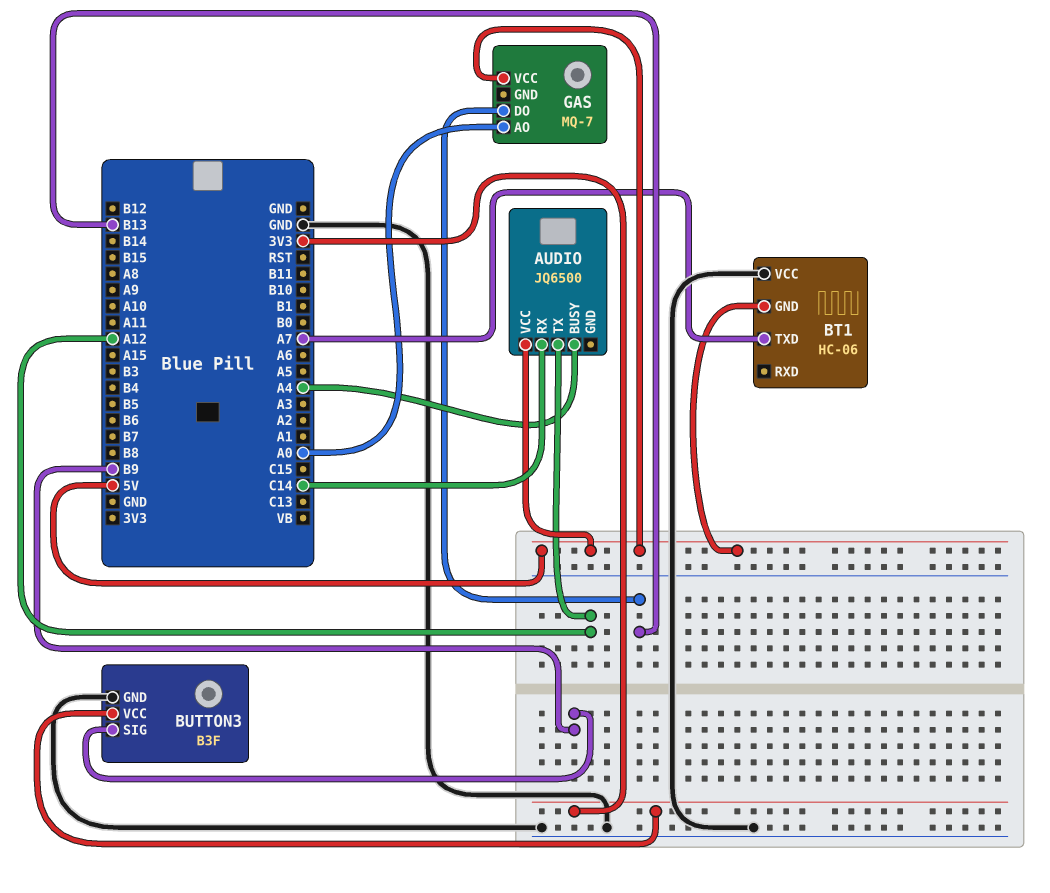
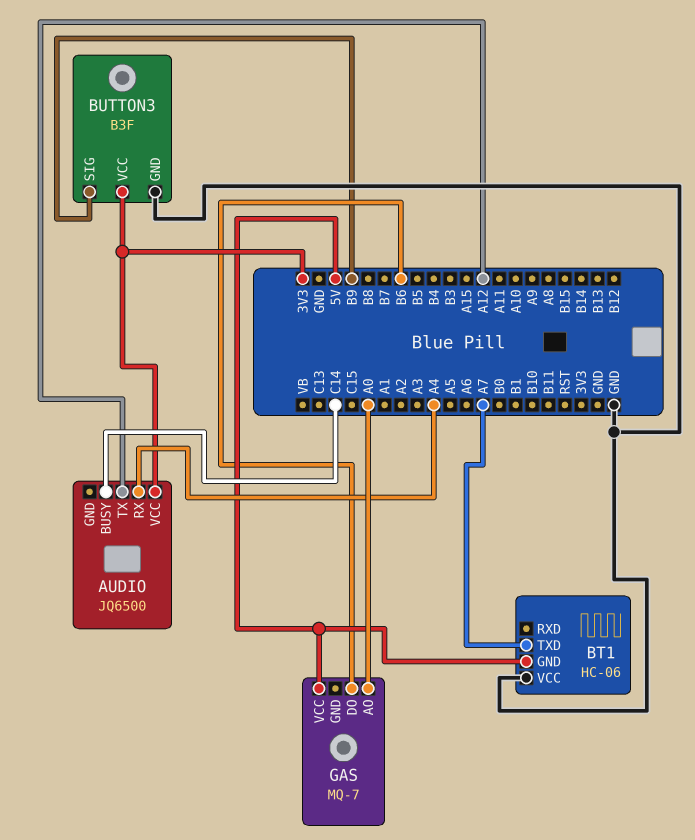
AUDIO pin BUSY: A4 -> C14
AUDIO pin RX: C14 -> A4
AUDIO pin VCC: 5V -> 3V3
GAS pin DO: B13 -> B6

